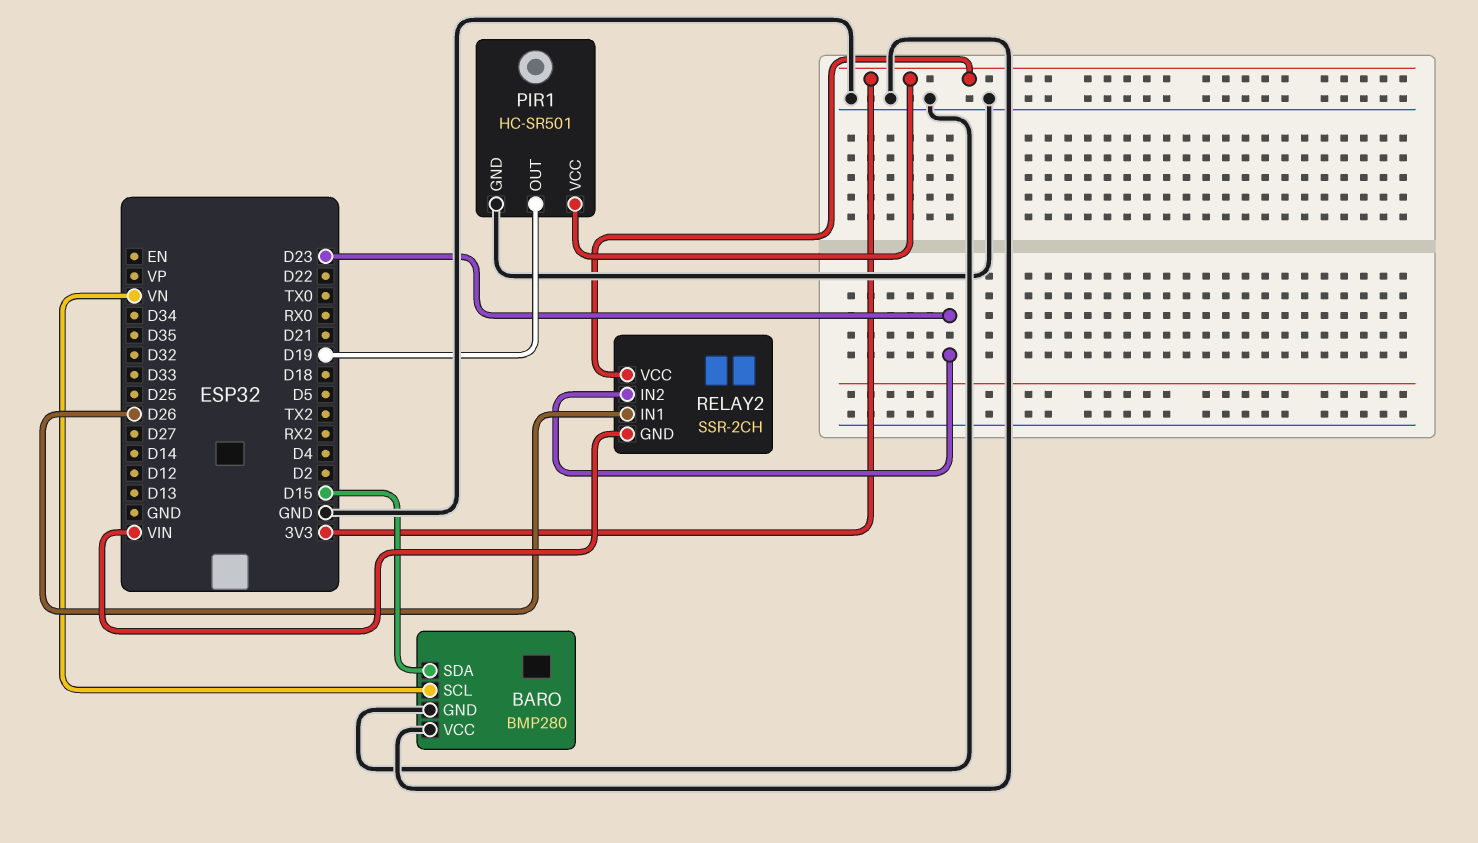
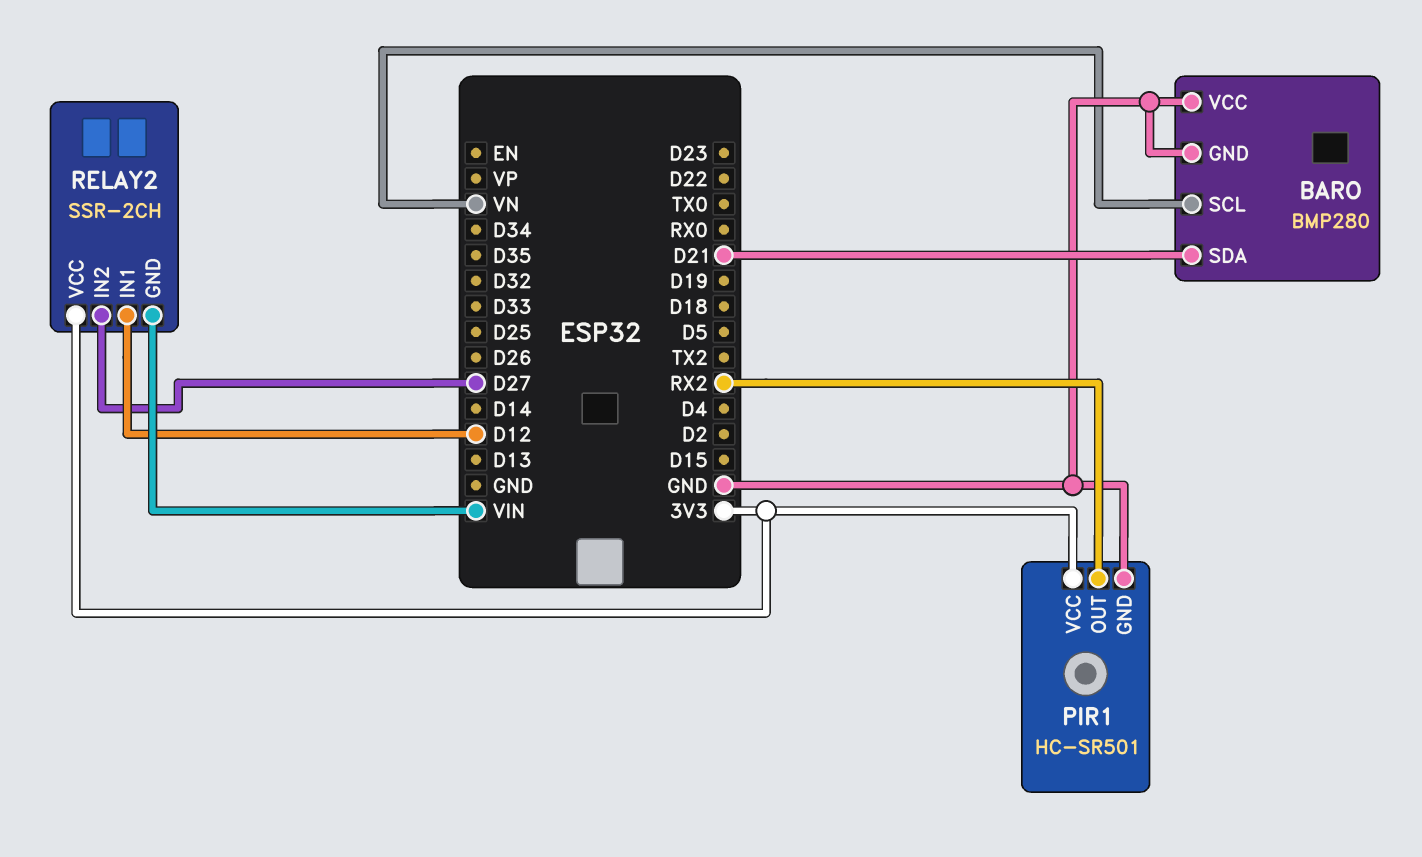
BARO pin SDA: D15 -> D21
PIR1 pin OUT: D19 -> RX2
RELAY2 pin IN1: D26 -> D12
RELAY2 pin IN2: D23 -> D27

